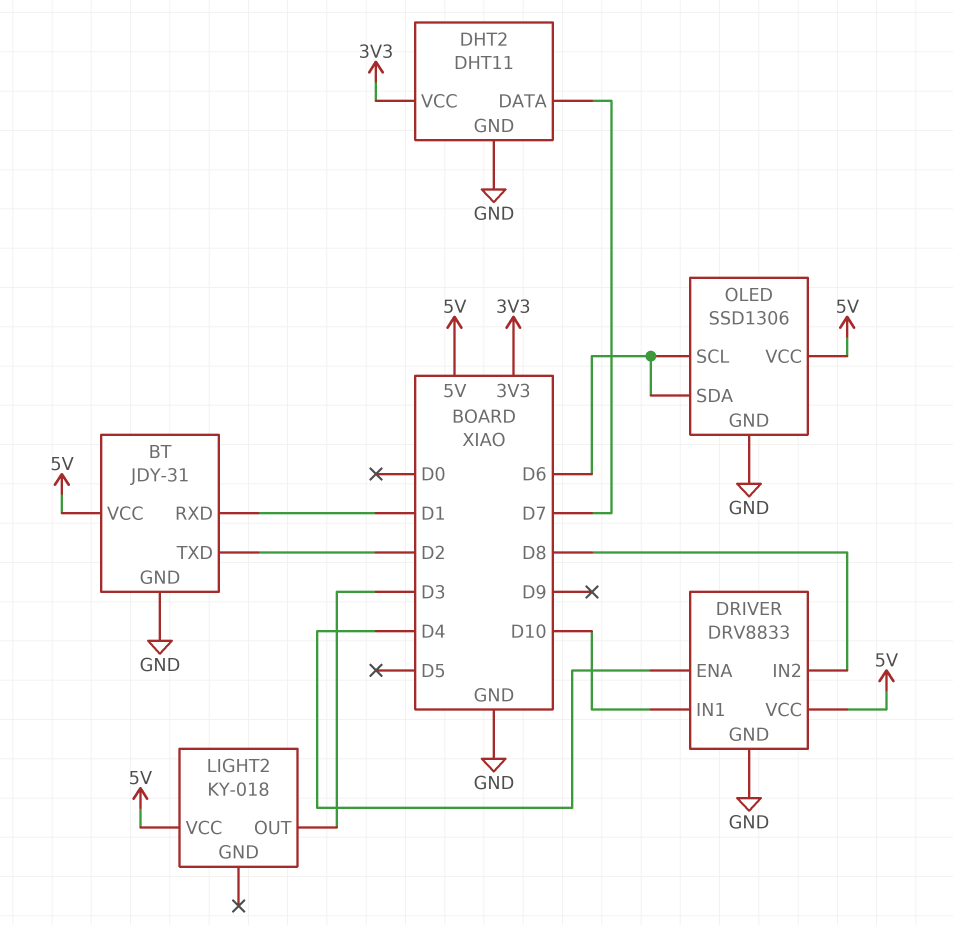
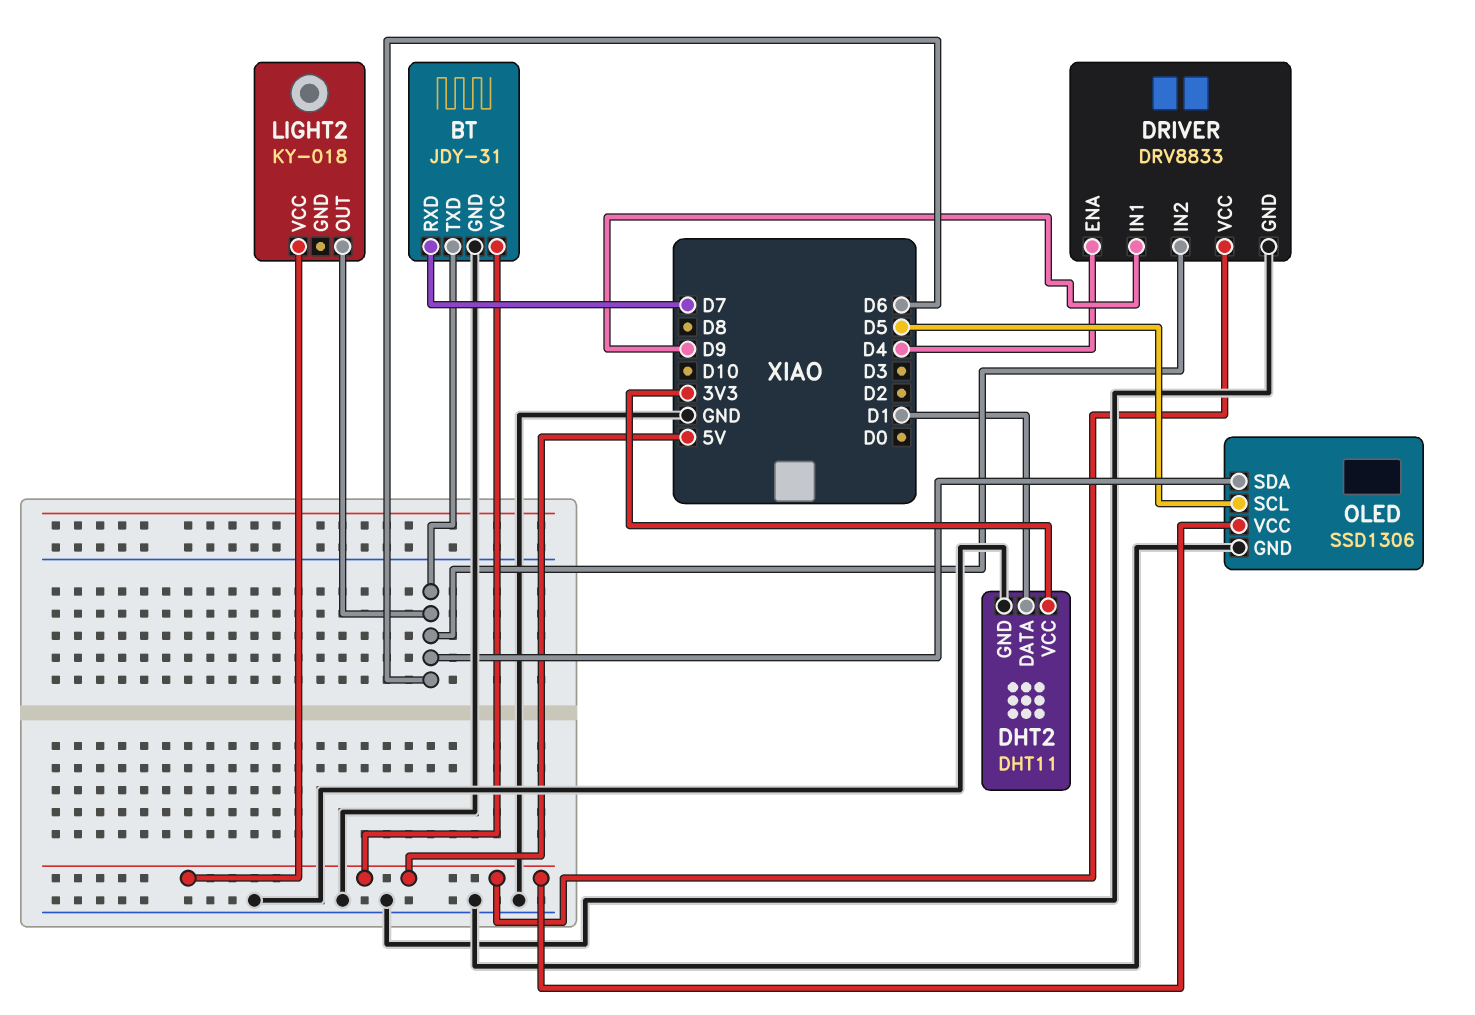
BT pin RXD: D1 -> D7
BT pin TXD: D2 -> D6
DHT2 pin DATA: D7 -> D1
DRIVER pin IN1: D10 -> D9
DRIVER pin IN2: D8 -> D6
LIGHT2 pin OUT: D3 -> D6
OLED pin SCL: D6 -> D5

